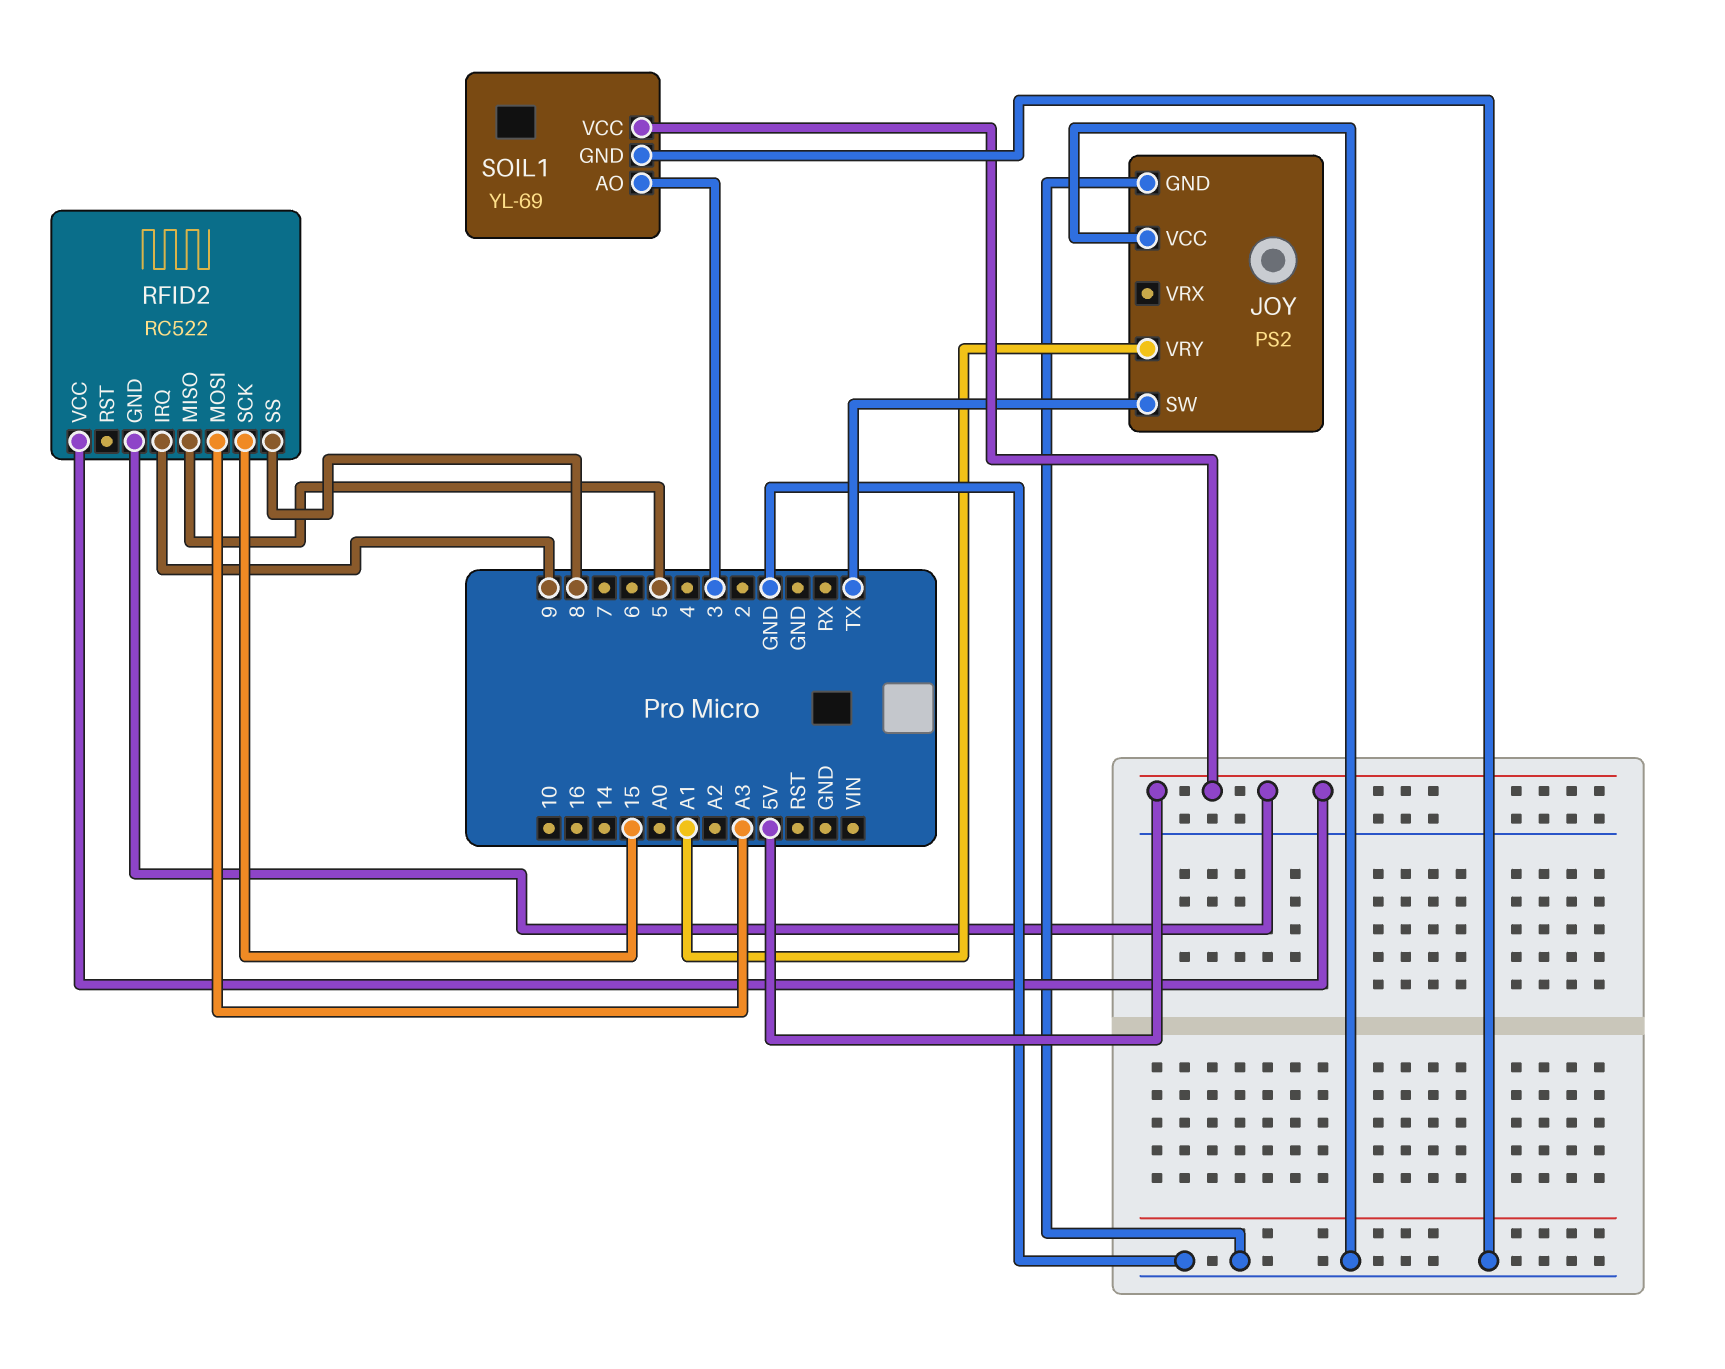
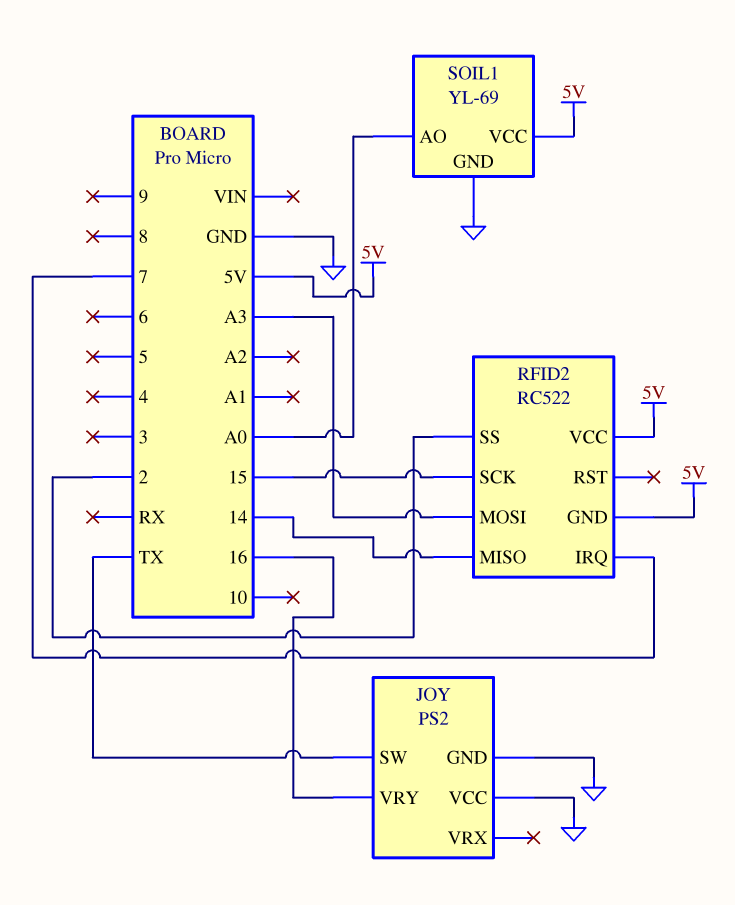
JOY pin VRY: A1 -> 16
RFID2 pin IRQ: 9 -> 7
RFID2 pin MISO: 5 -> 14
RFID2 pin SS: 8 -> 2
SOIL1 pin AO: 3 -> A0

